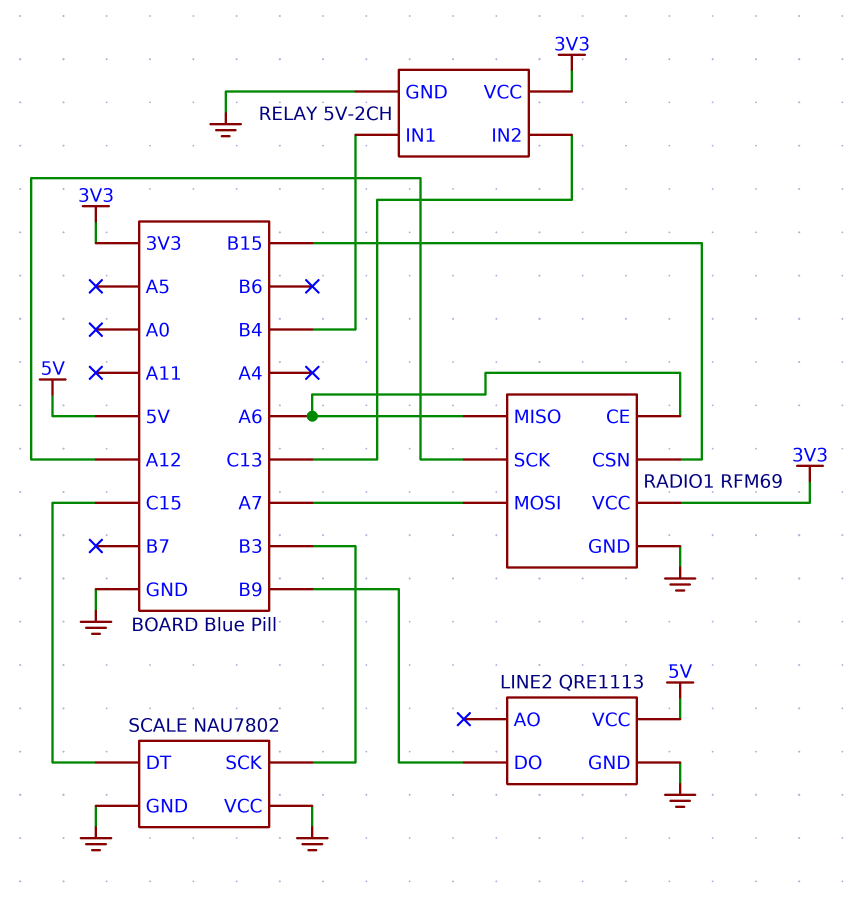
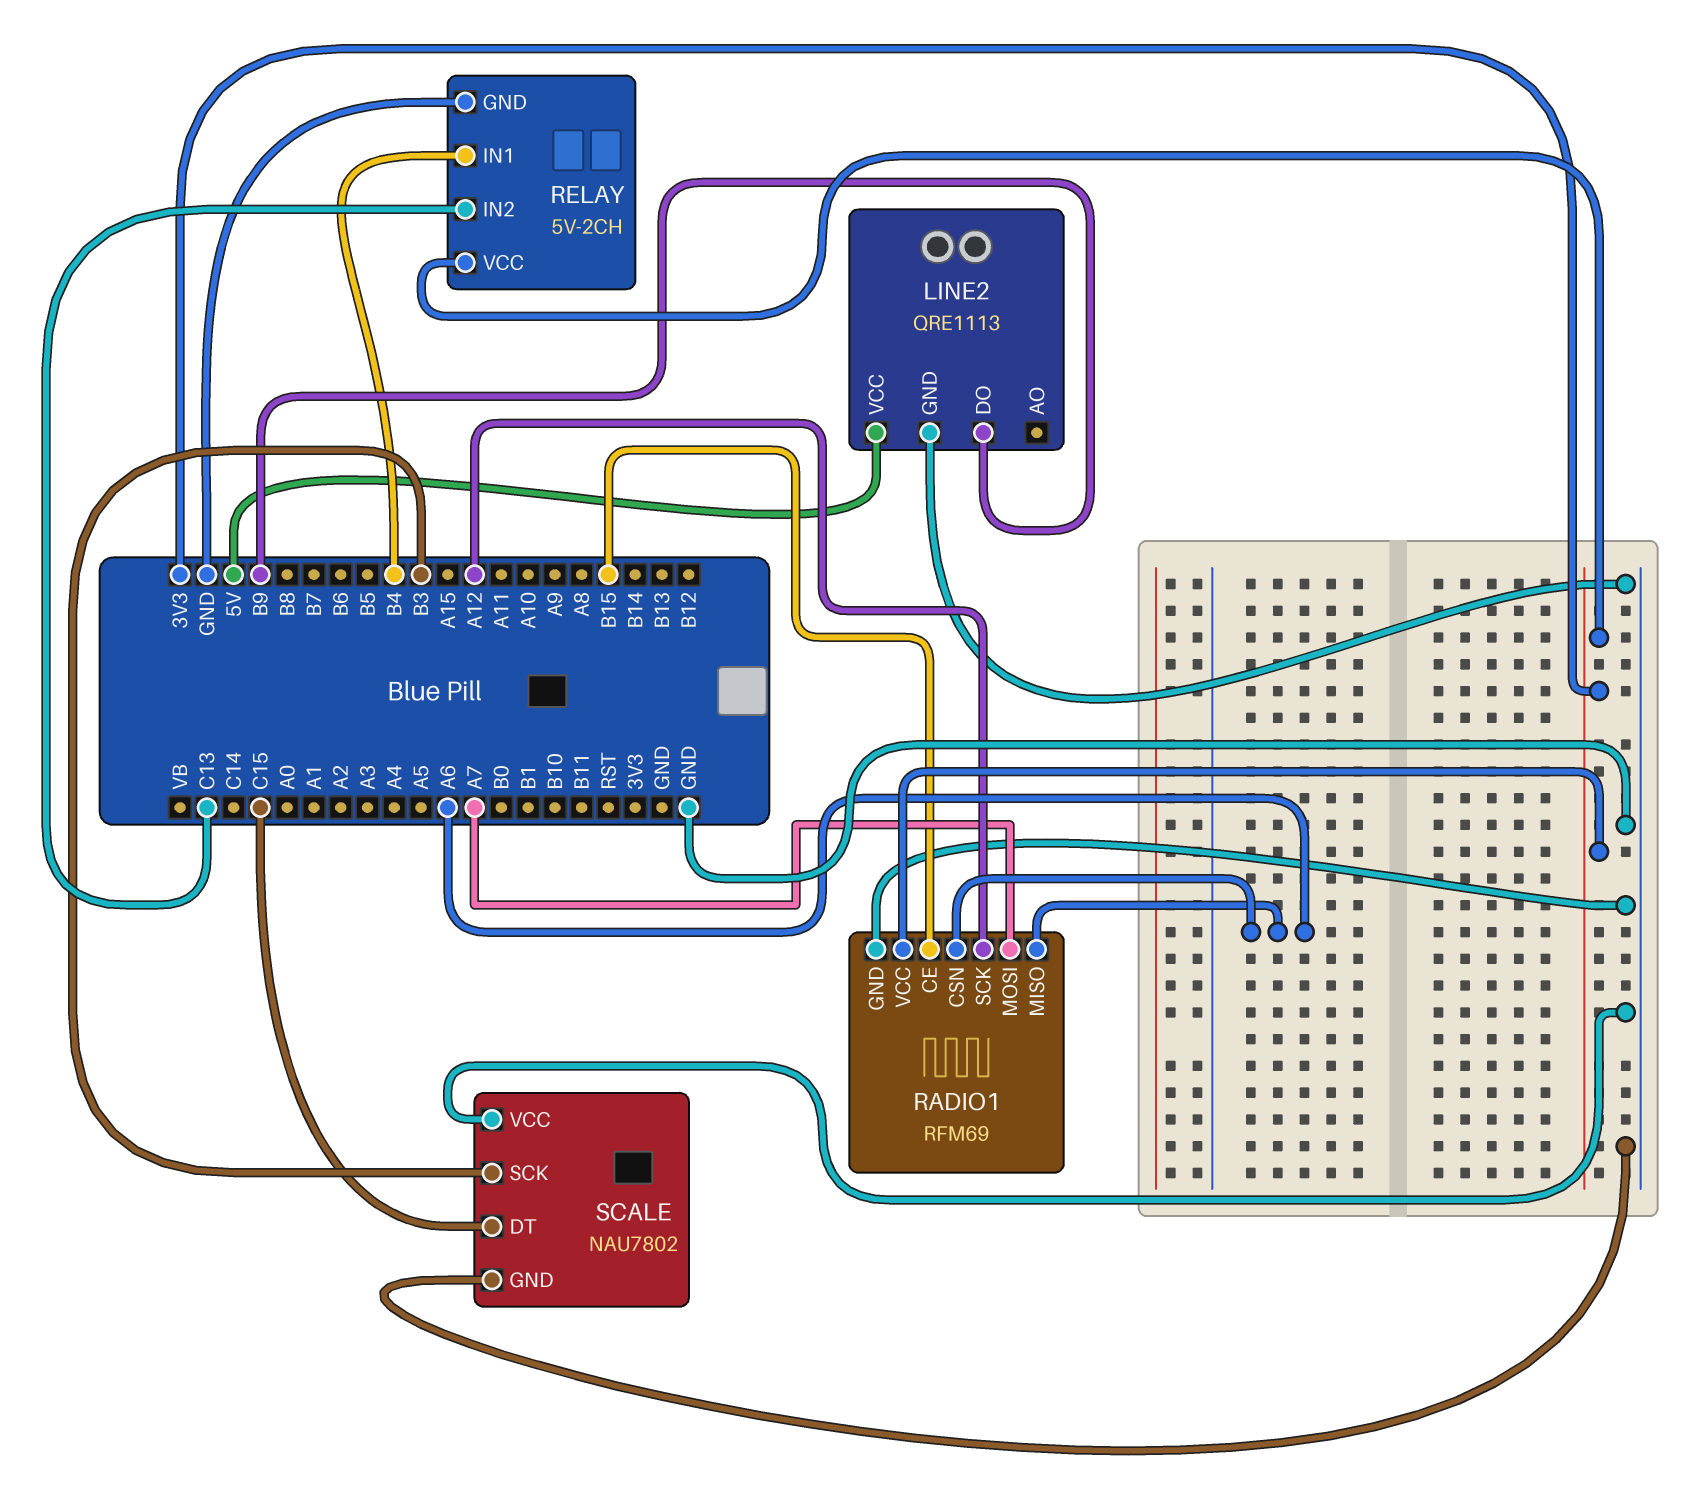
RADIO1 pin CE: A6 -> B15
RADIO1 pin CSN: B15 -> A6

